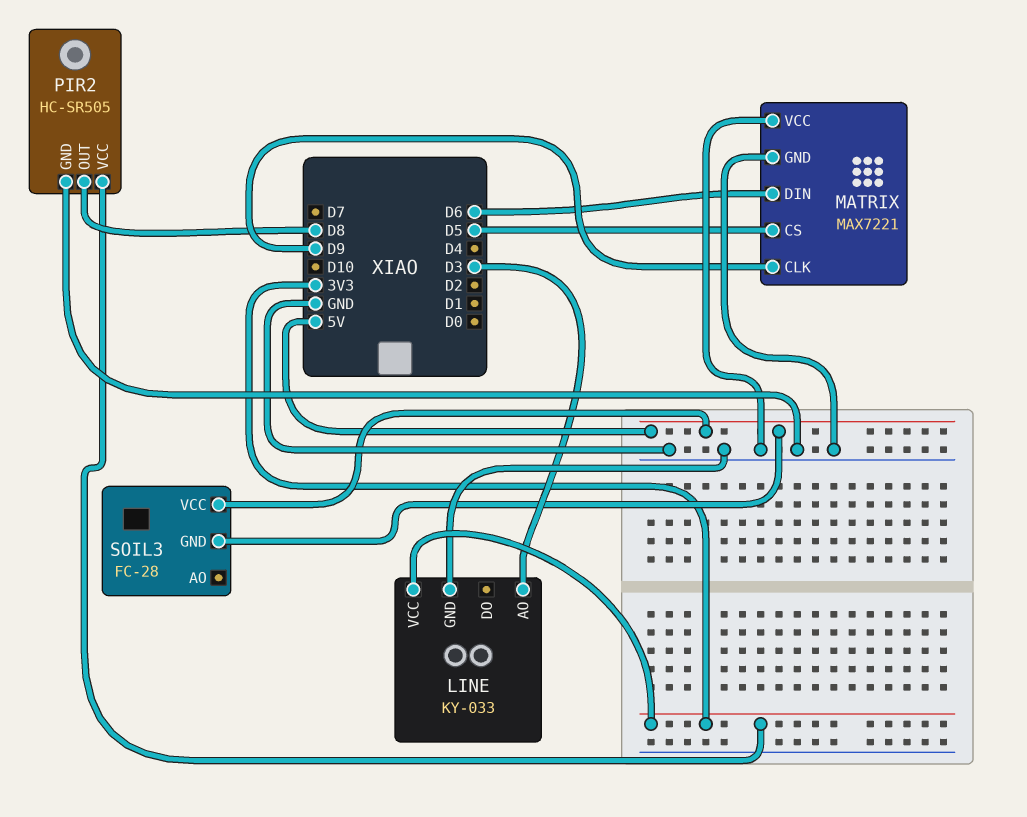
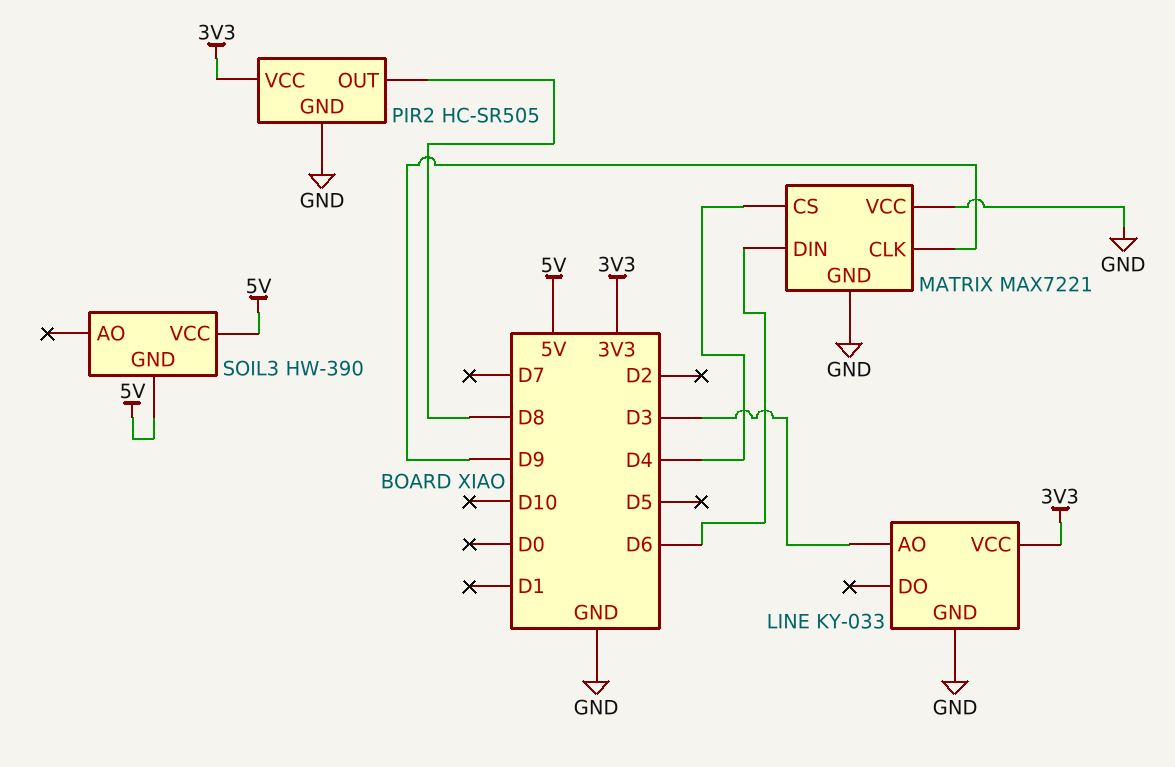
MATRIX pin CS: D5 -> D4
SOIL3: FC-28 -> HW-390

